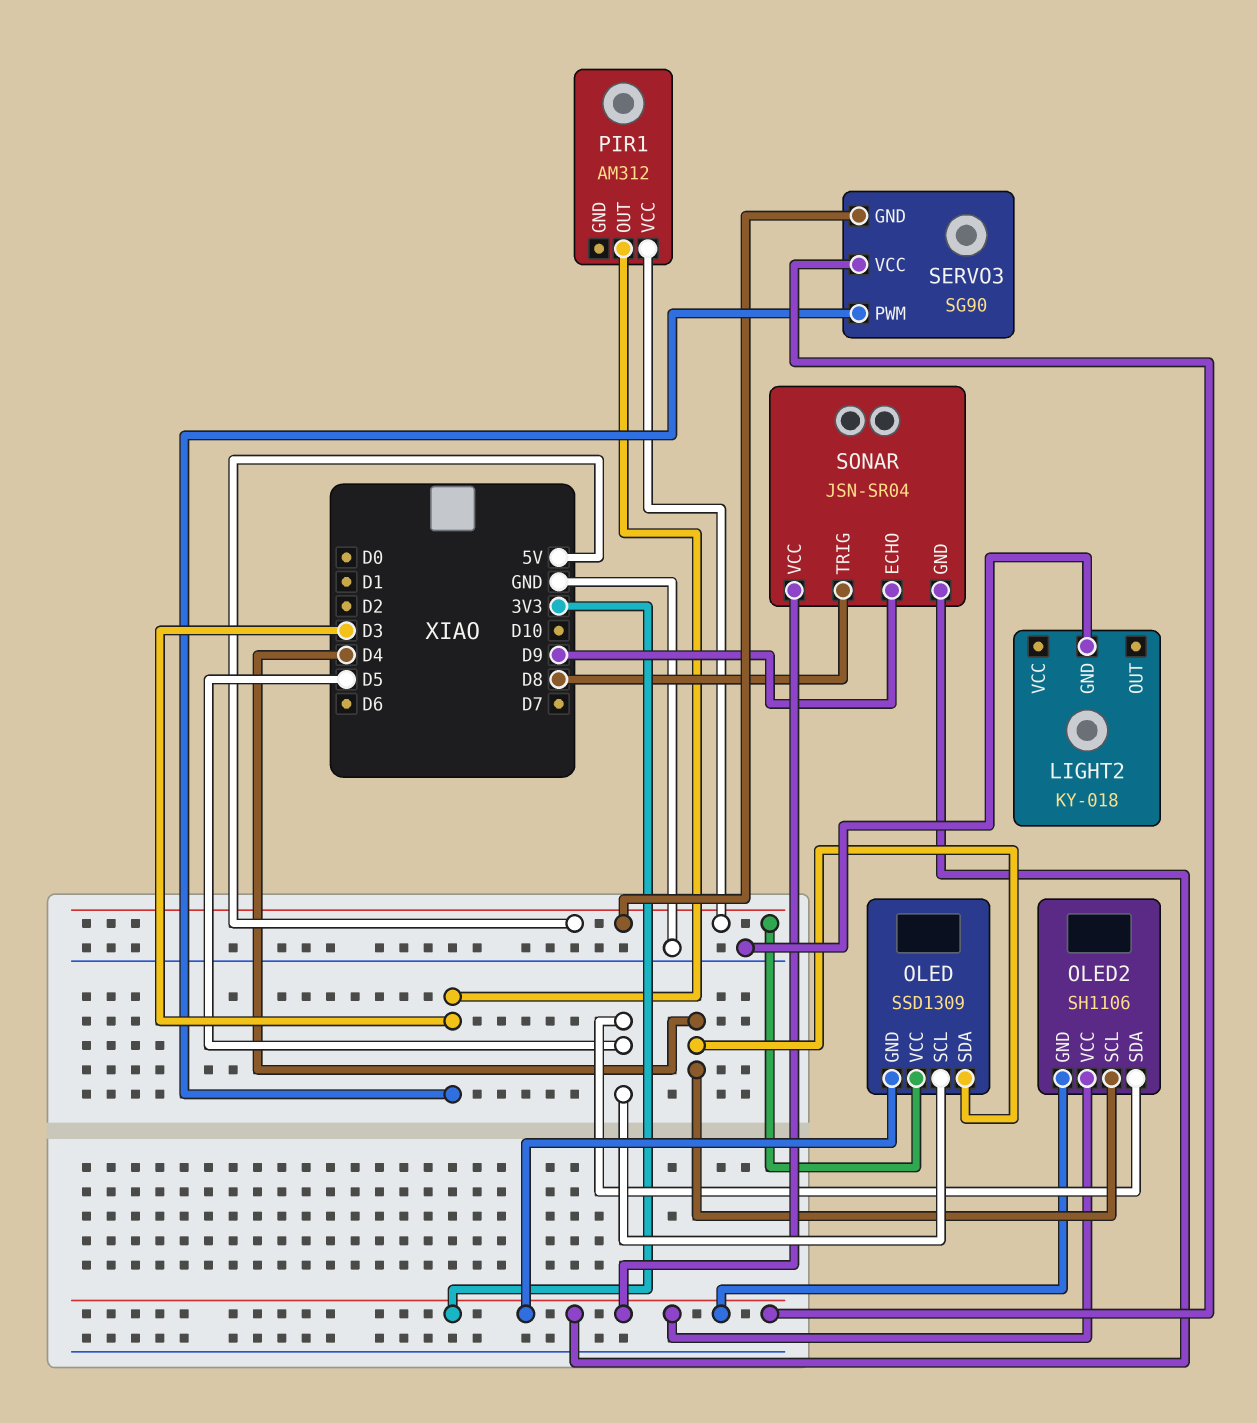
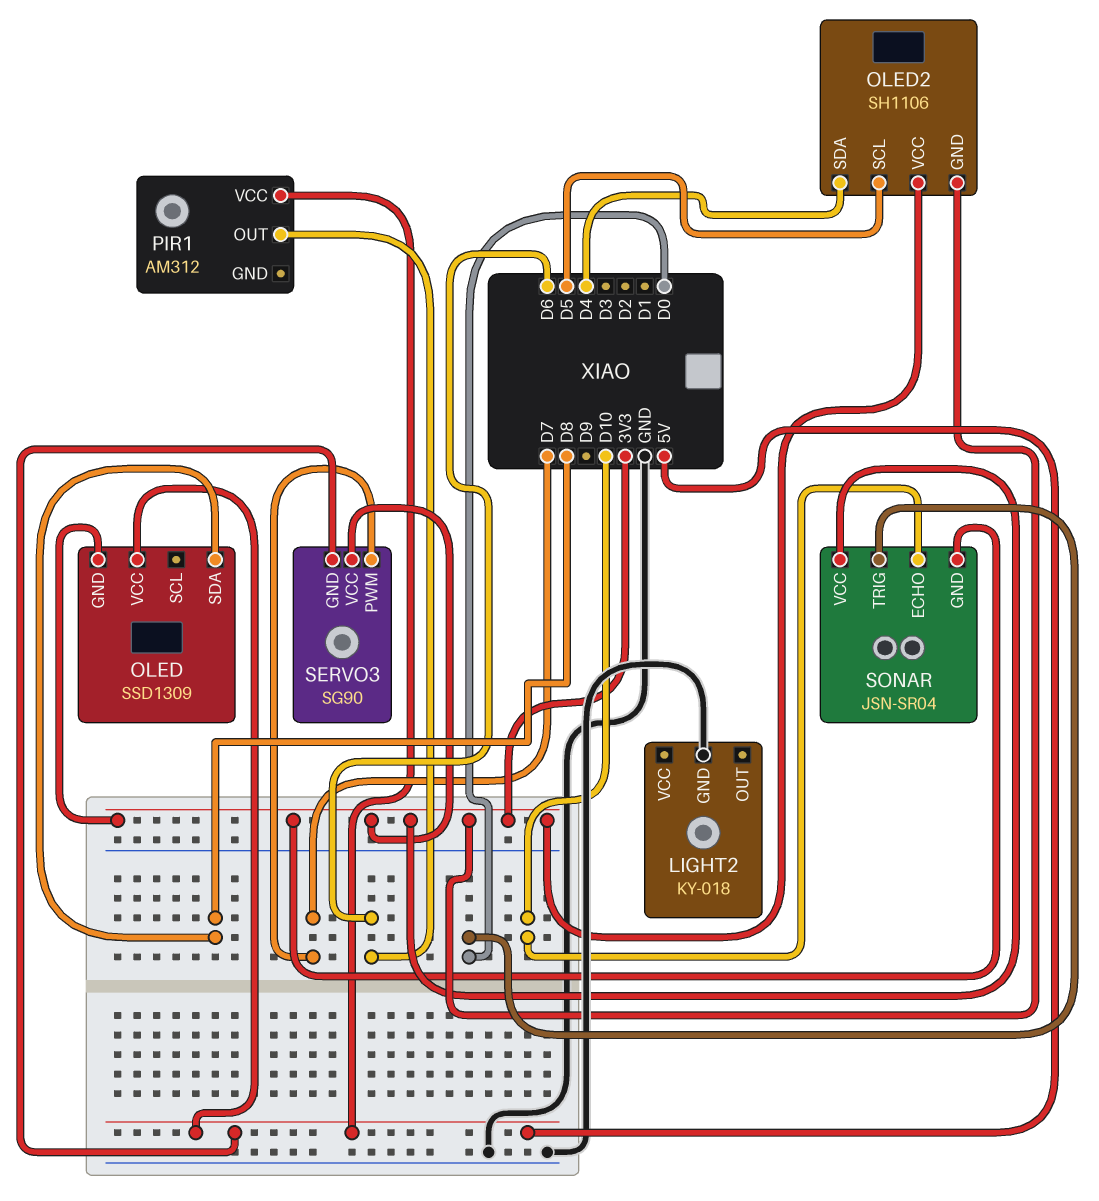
OLED pin SCL: D5 -> none
OLED pin SDA: D4 -> D8
OLED2 pin SCL: D4 -> D5
OLED2 pin SDA: D5 -> D4
PIR1 pin OUT: D3 -> D6
SERVO3 pin PWM: D3 -> D7
SONAR pin ECHO: D9 -> D10
SONAR pin TRIG: D8 -> D0

